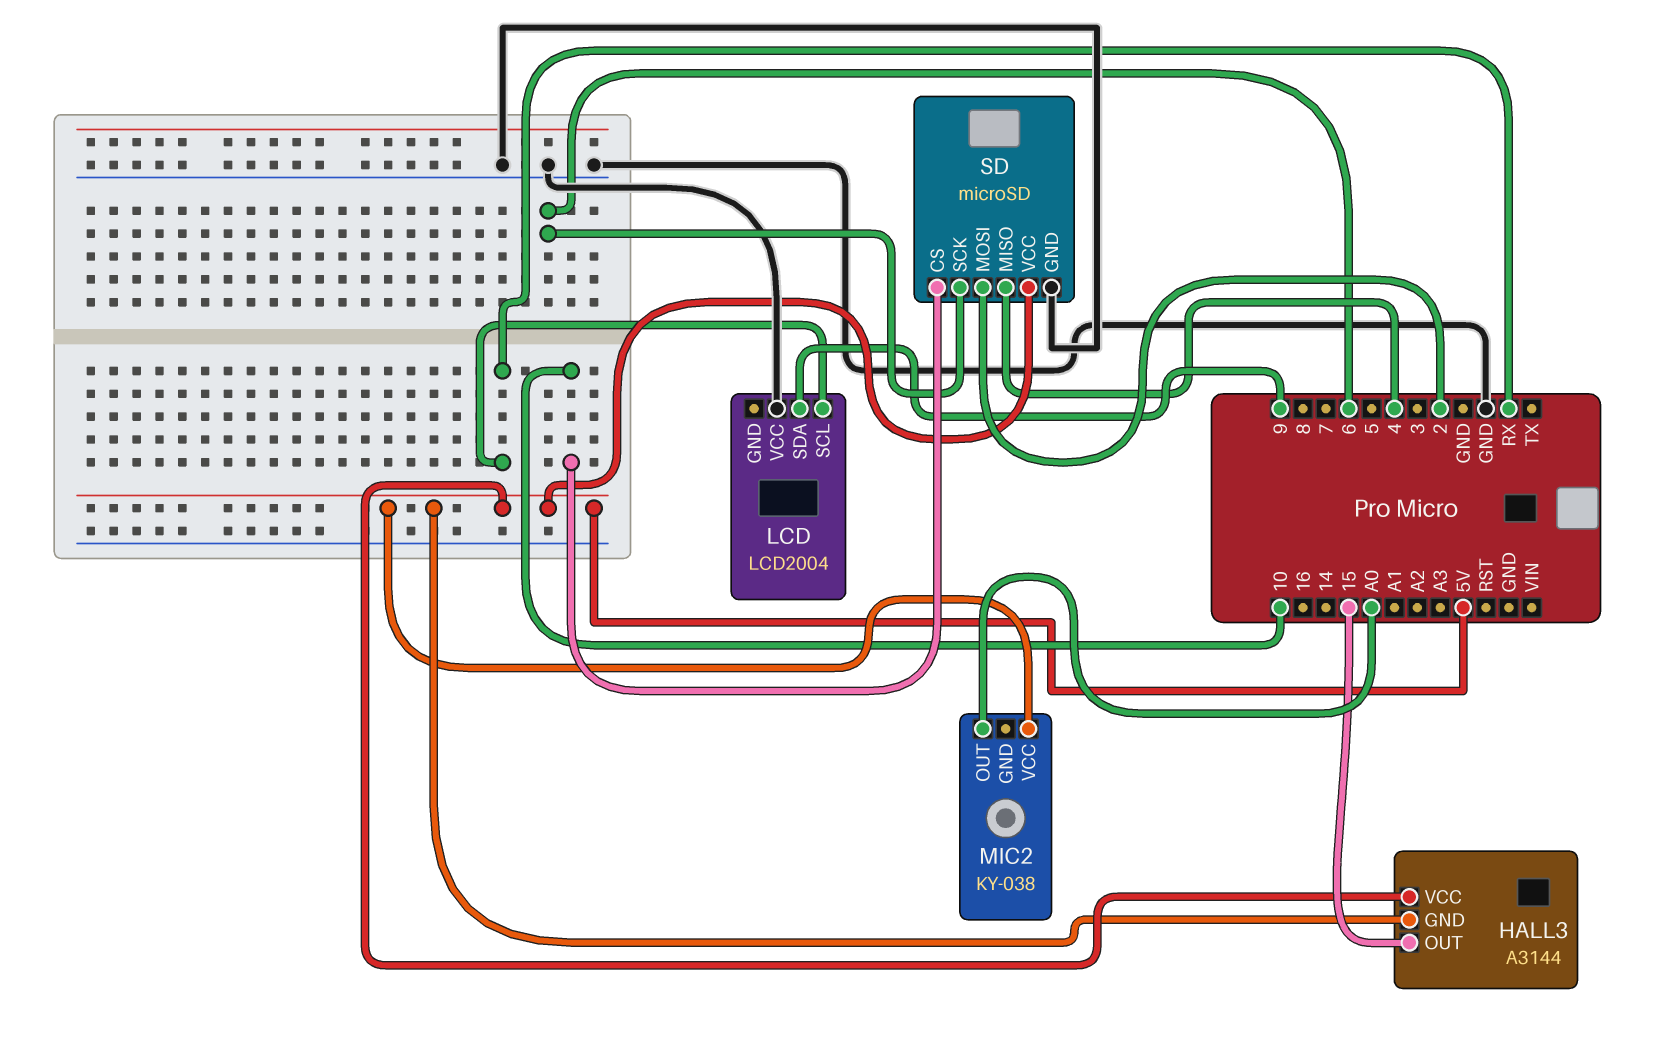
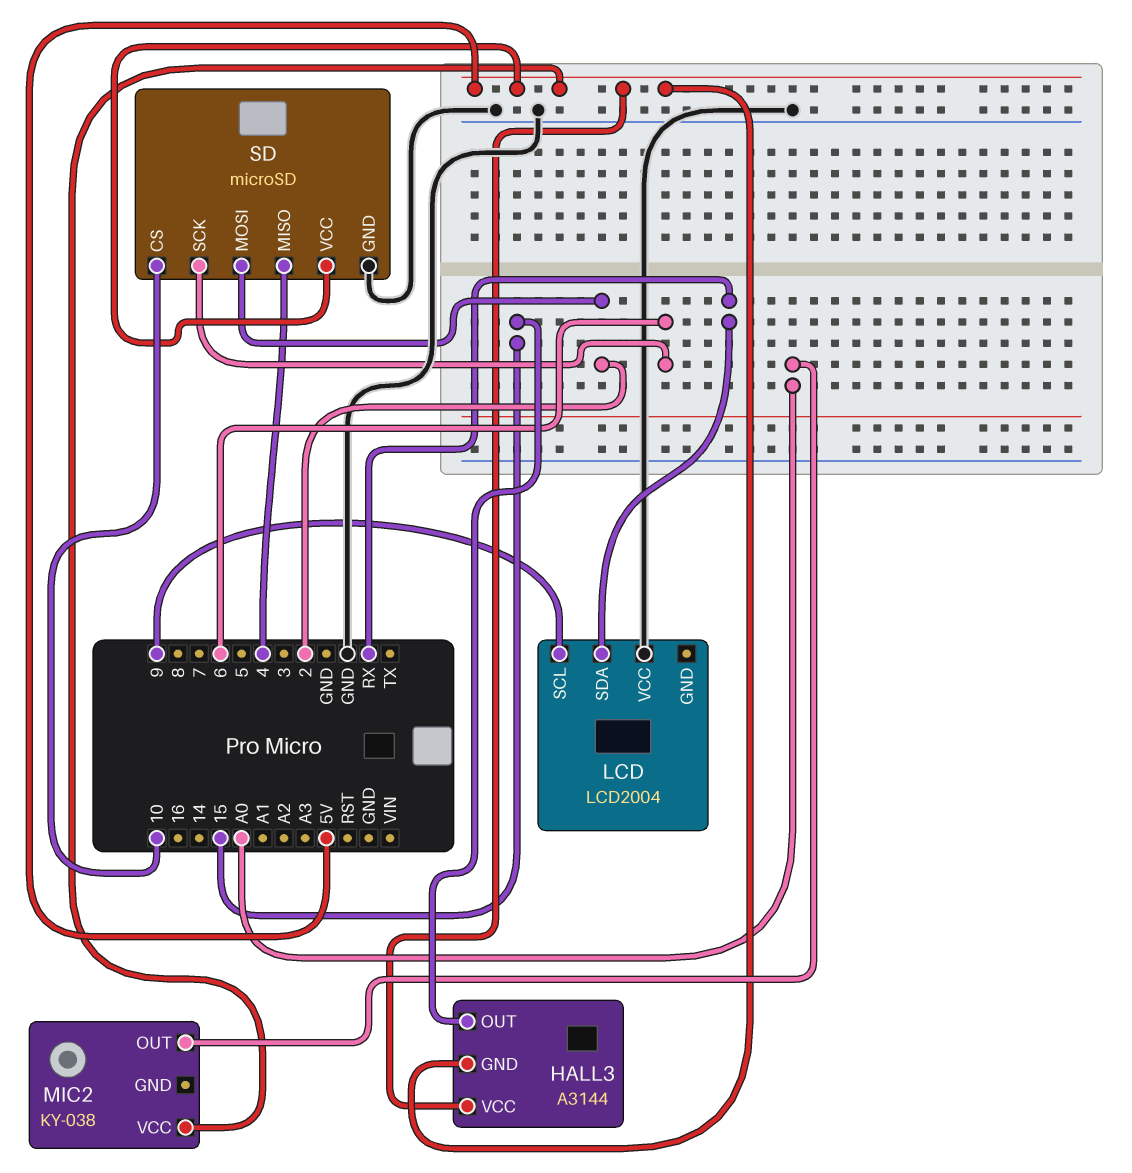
LCD pin SCL: RX -> 9
LCD pin SDA: 9 -> RX

